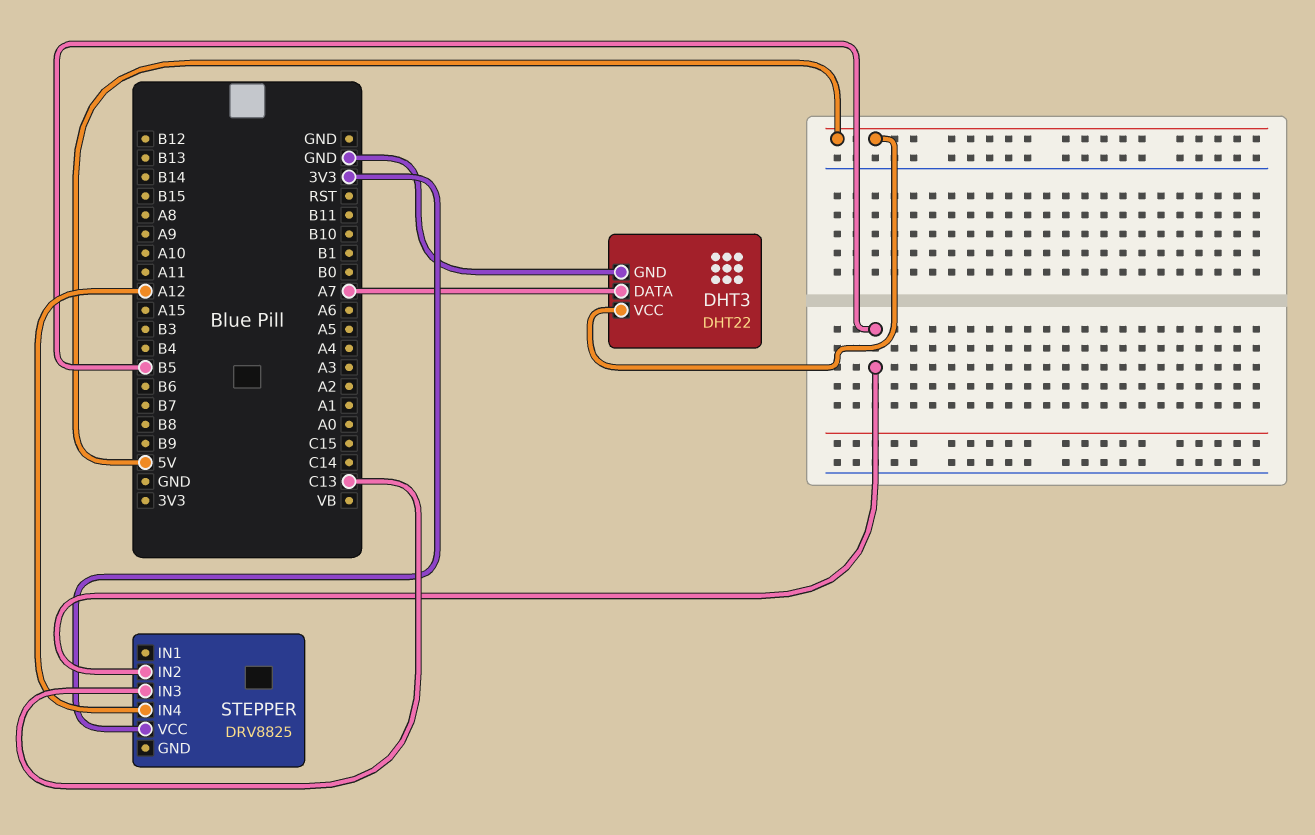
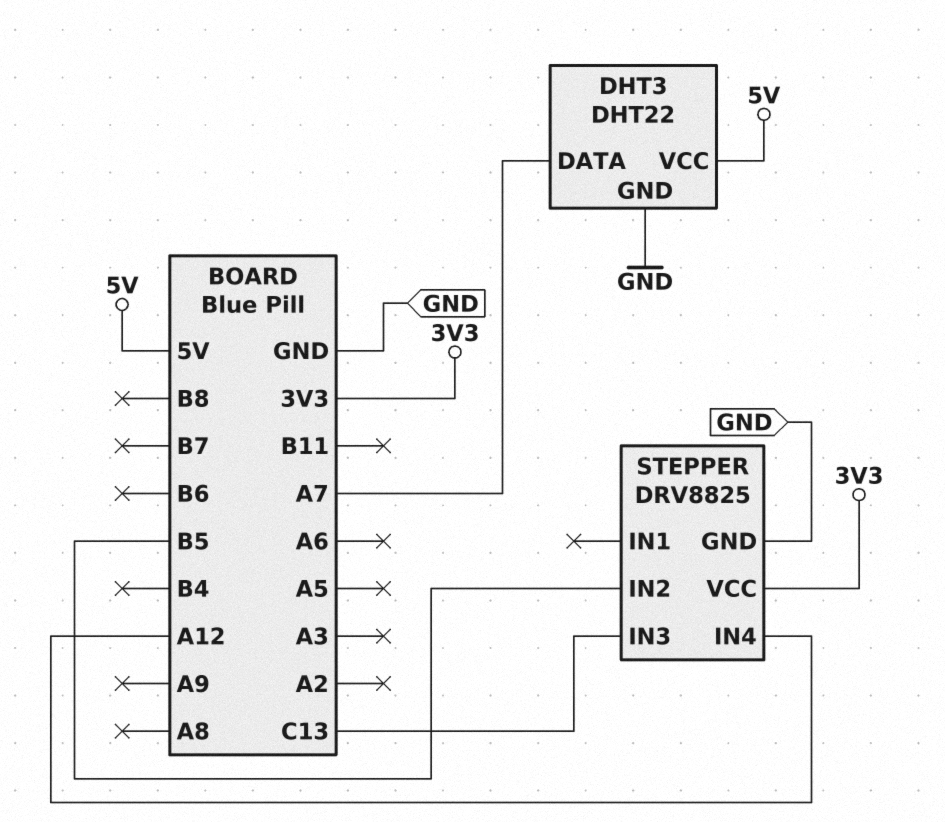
STEPPER pin GND: none -> GND

